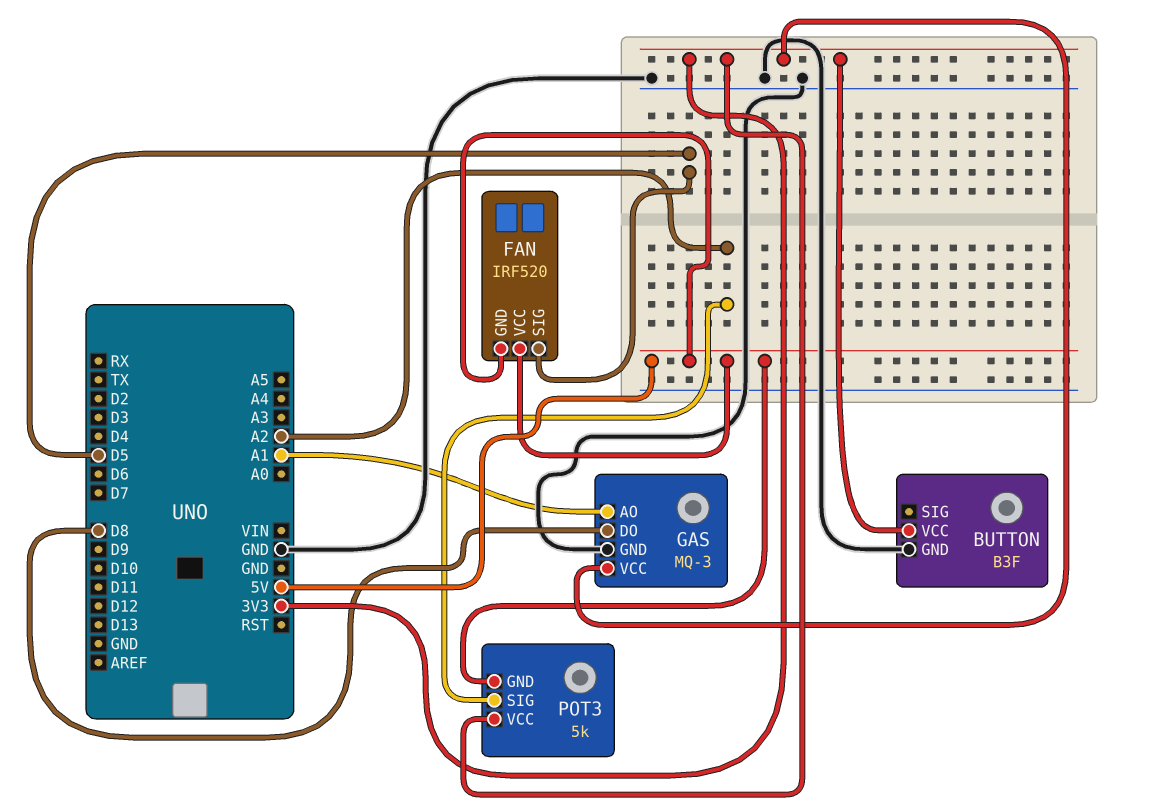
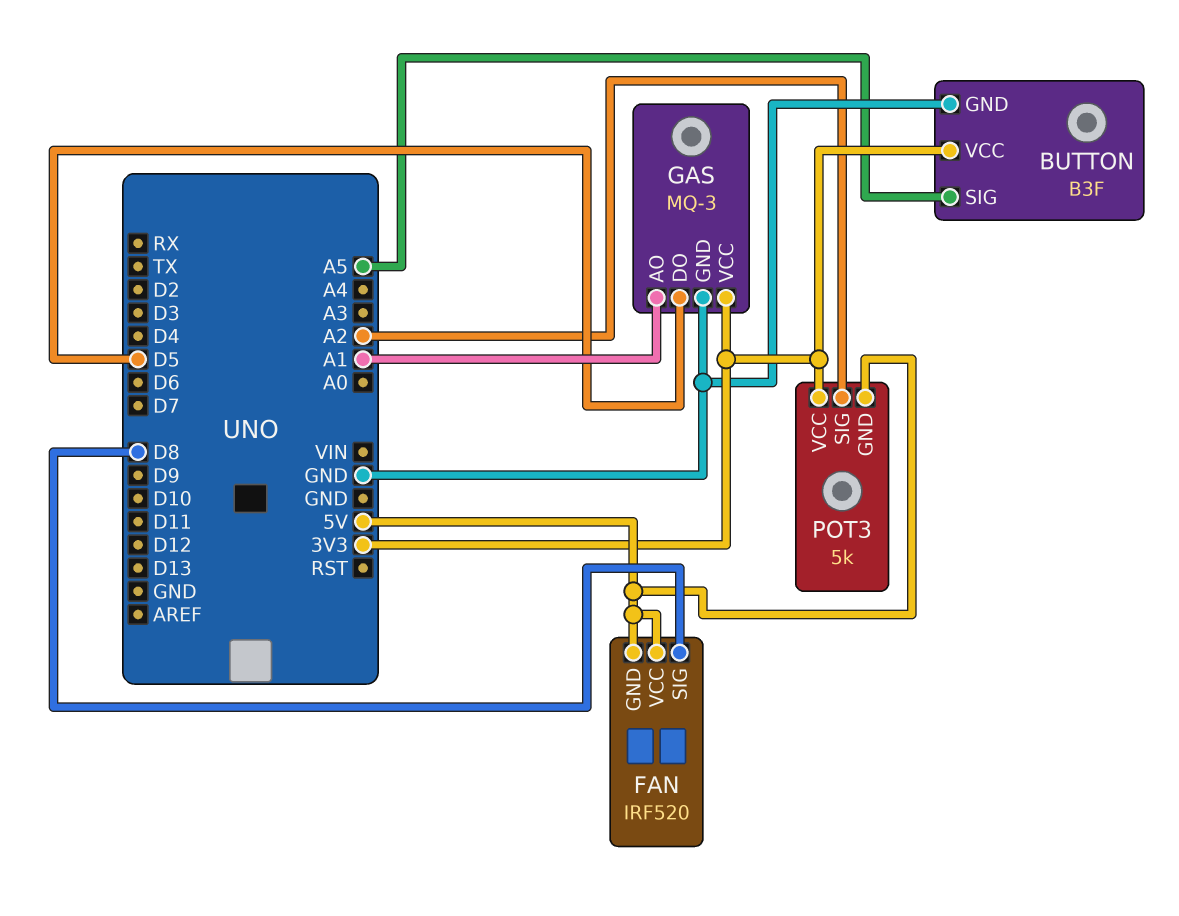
BUTTON pin SIG: none -> A5
FAN pin SIG: D5 -> D8
GAS pin DO: D8 -> D5

